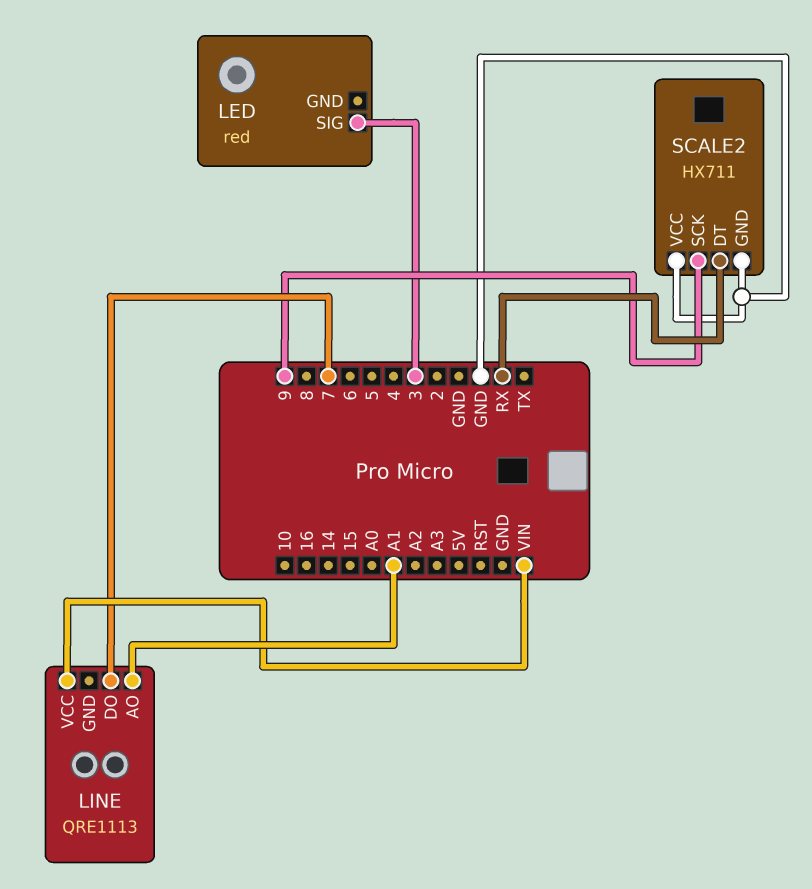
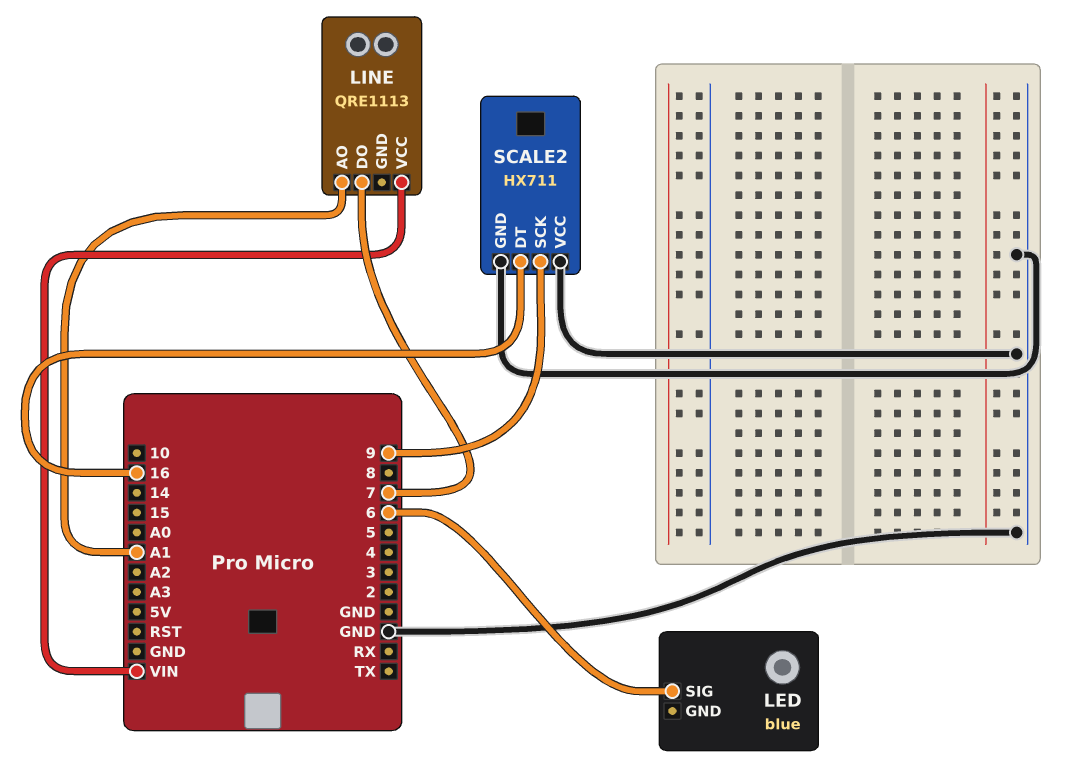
LED: red -> blue
LED pin SIG: 3 -> 6
SCALE2 pin DT: RX -> 16

